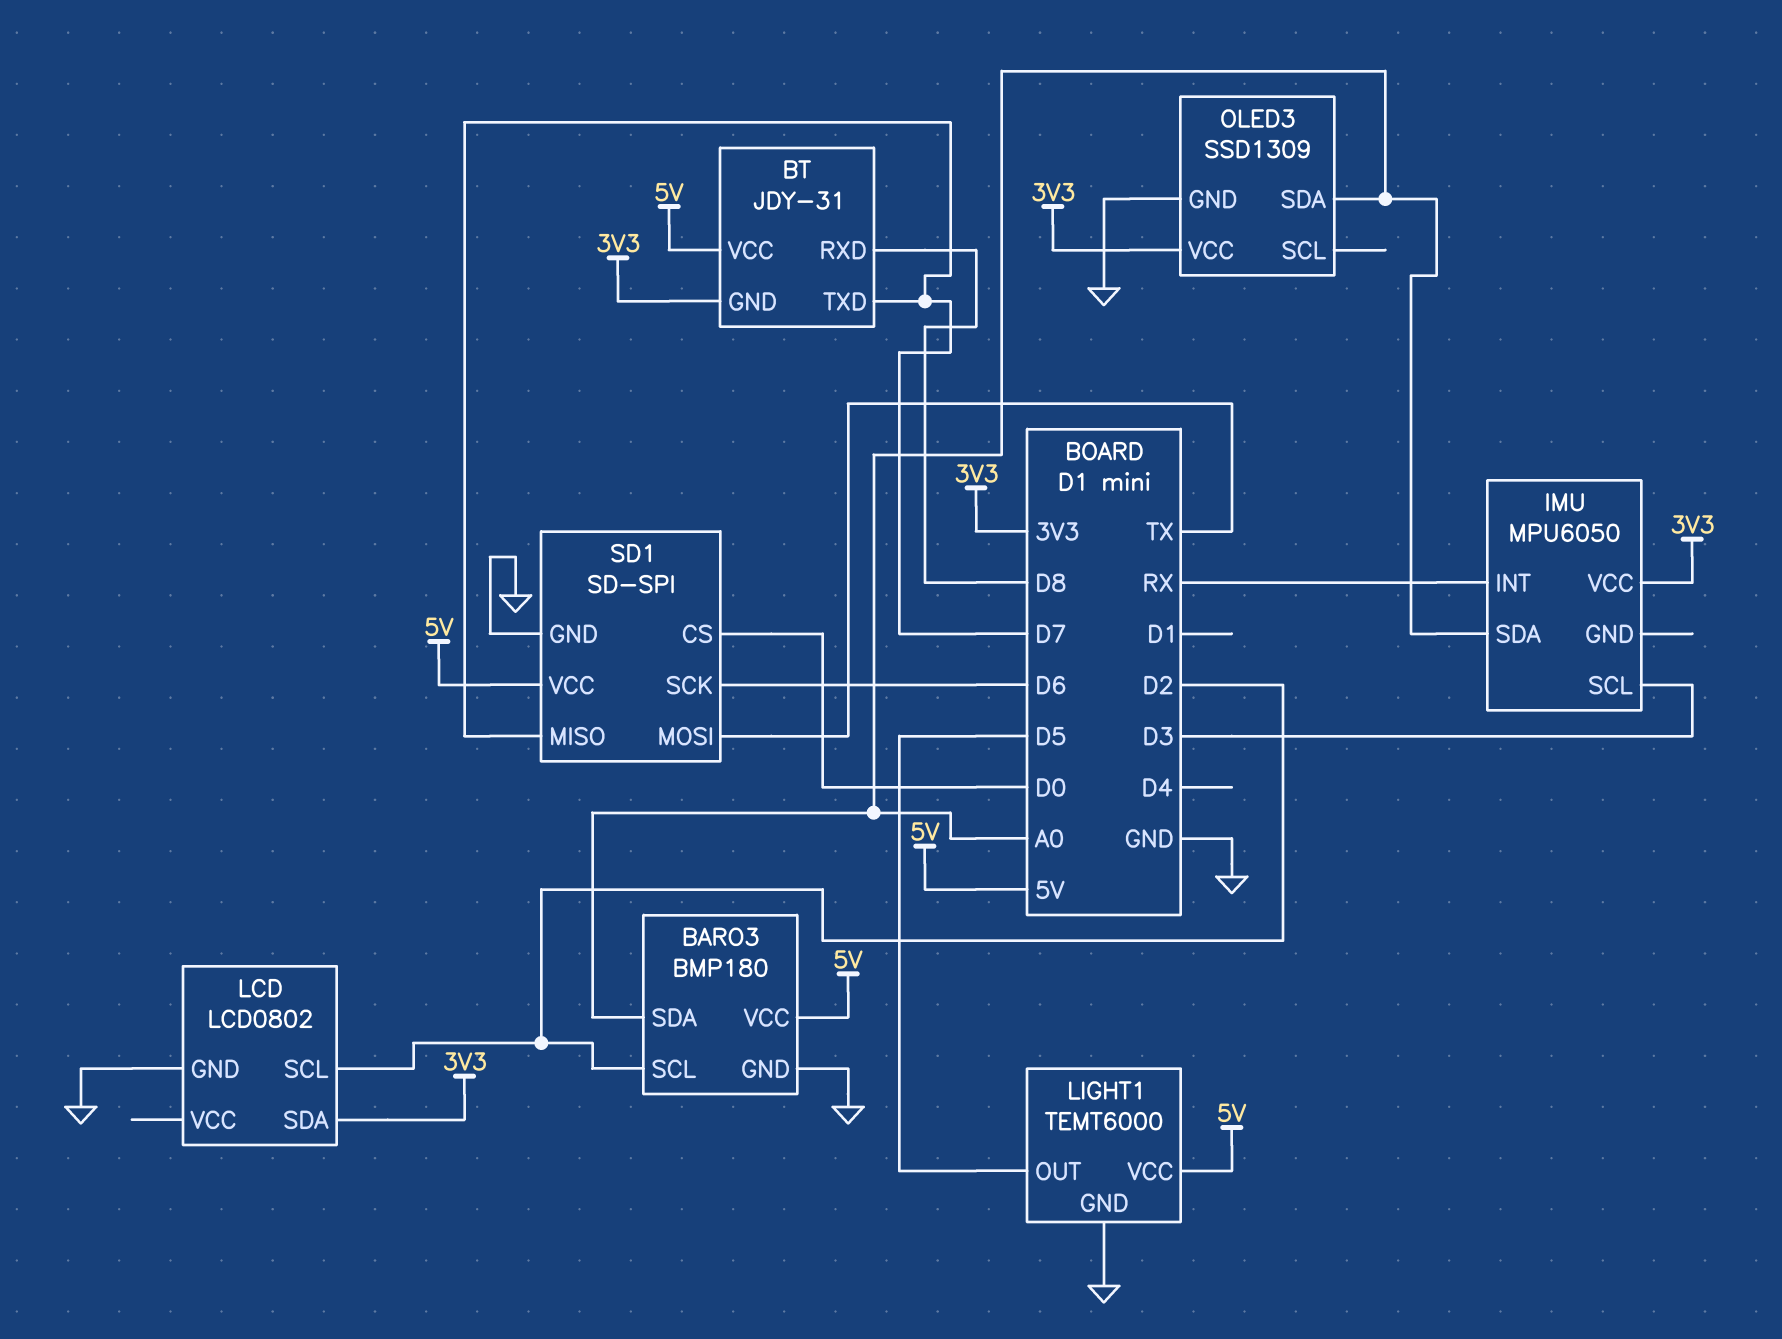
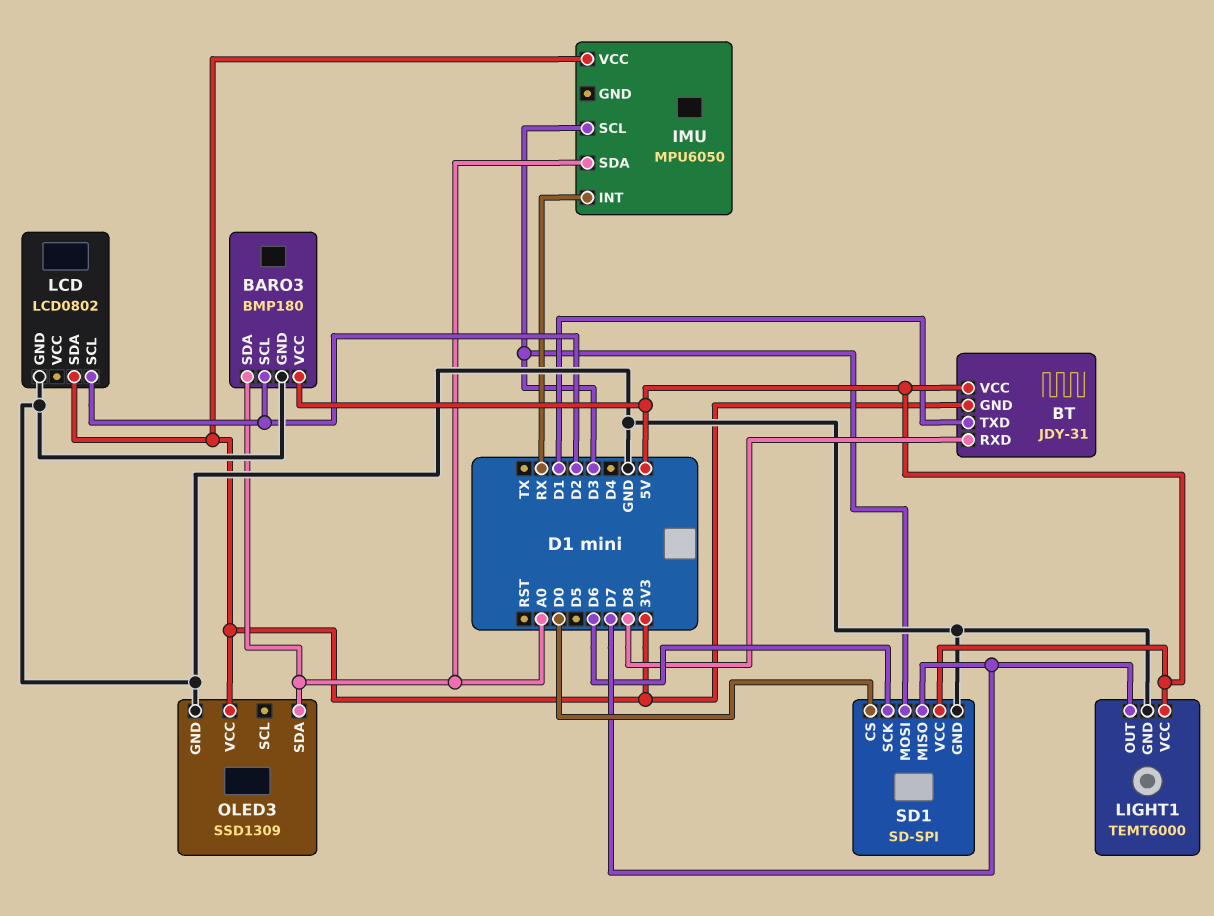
BT pin TXD: D7 -> D1
LIGHT1 pin OUT: D5 -> D7
SD1 pin MOSI: TX -> D3

